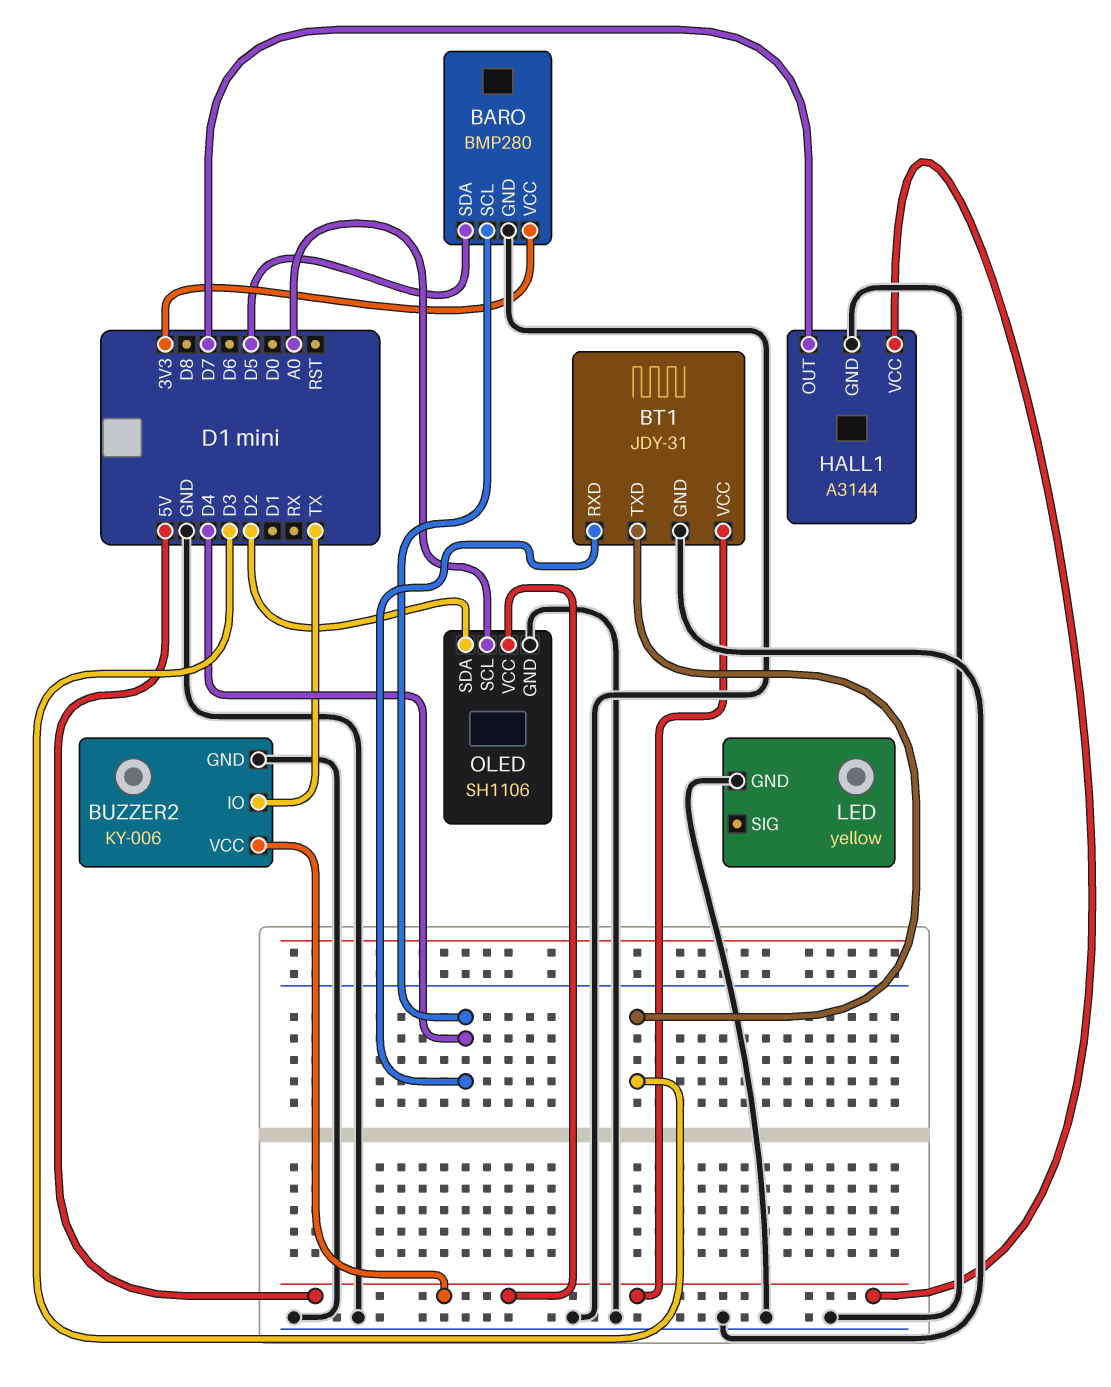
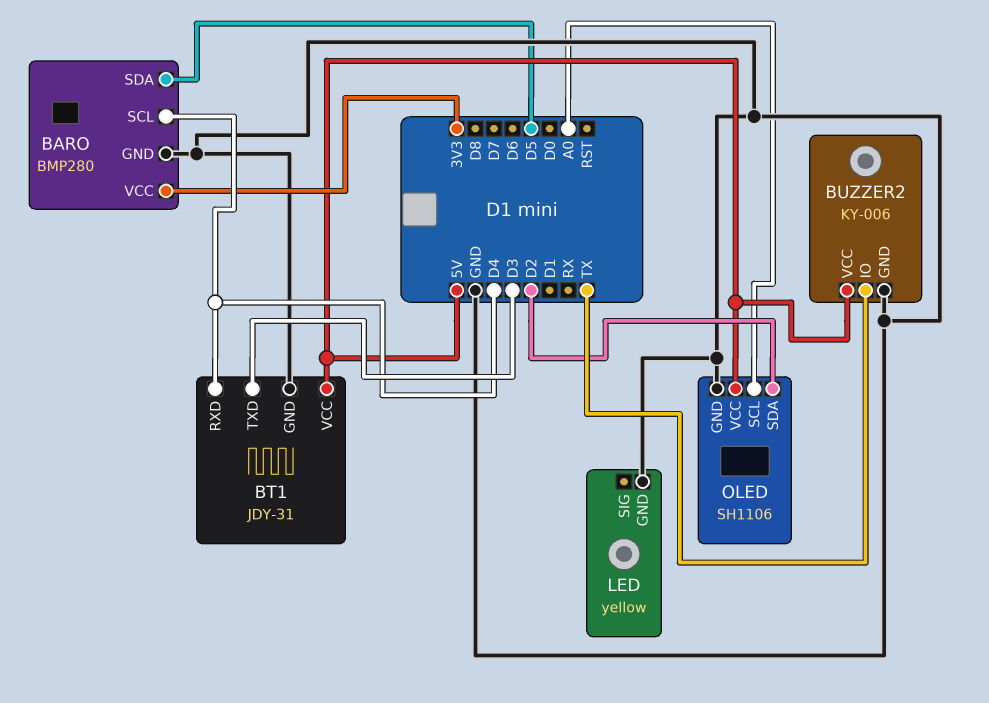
HALL1: A3144 -> none
HALL1 pin GND: GND -> none
HALL1 pin OUT: D7 -> none
HALL1 pin VCC: 5V -> none

